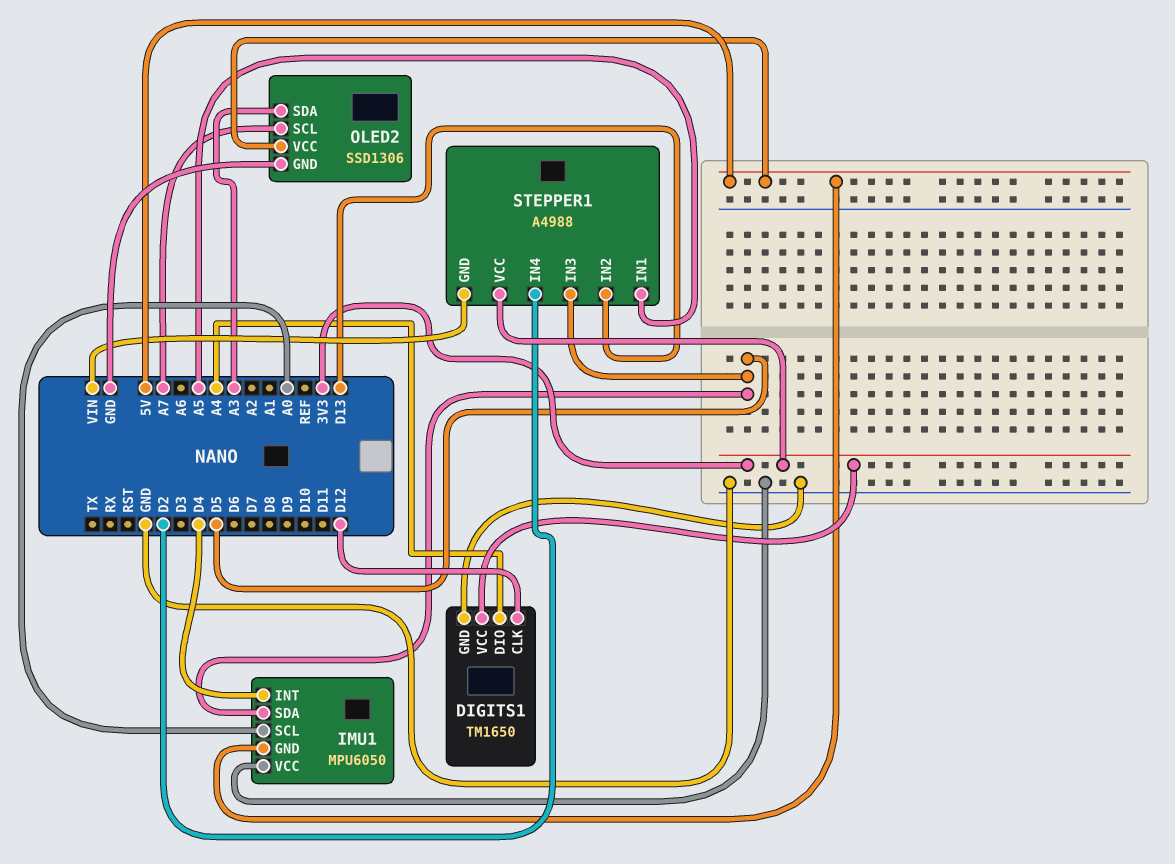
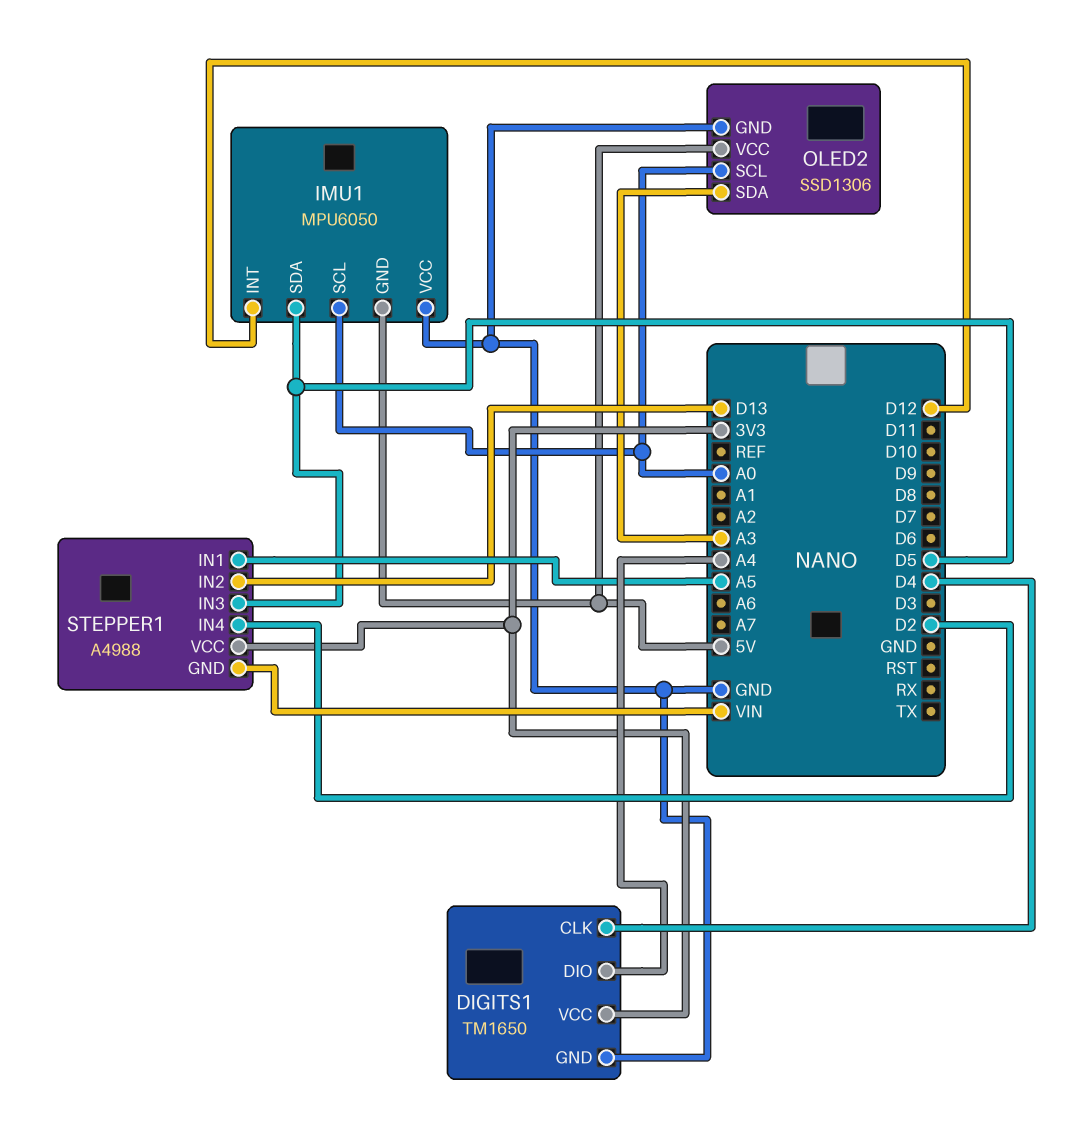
DIGITS1 pin CLK: D12 -> D4
IMU1 pin INT: D4 -> D12
OLED2 pin SCL: A7 -> A0

